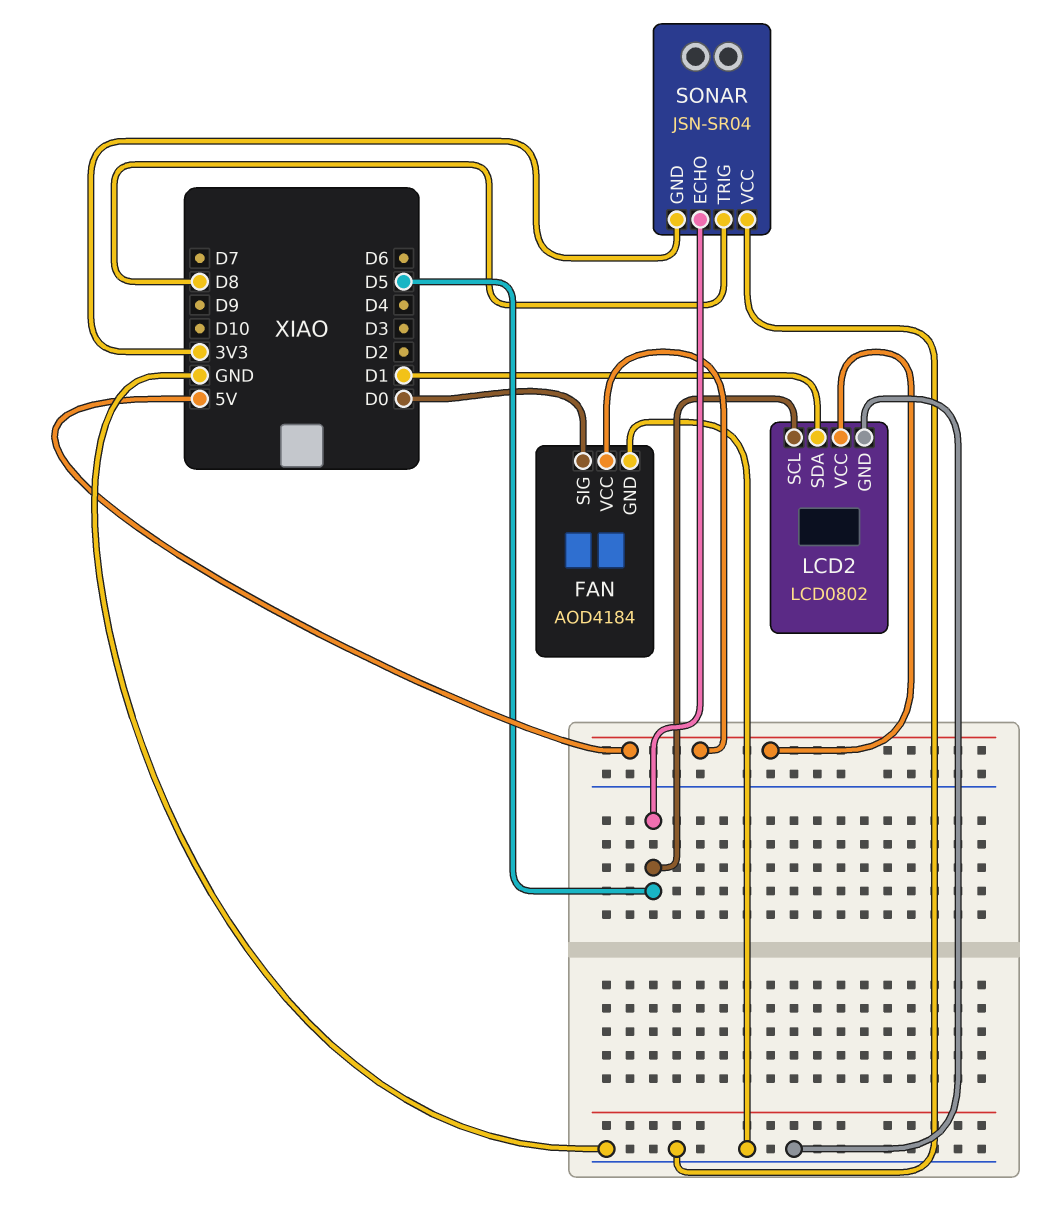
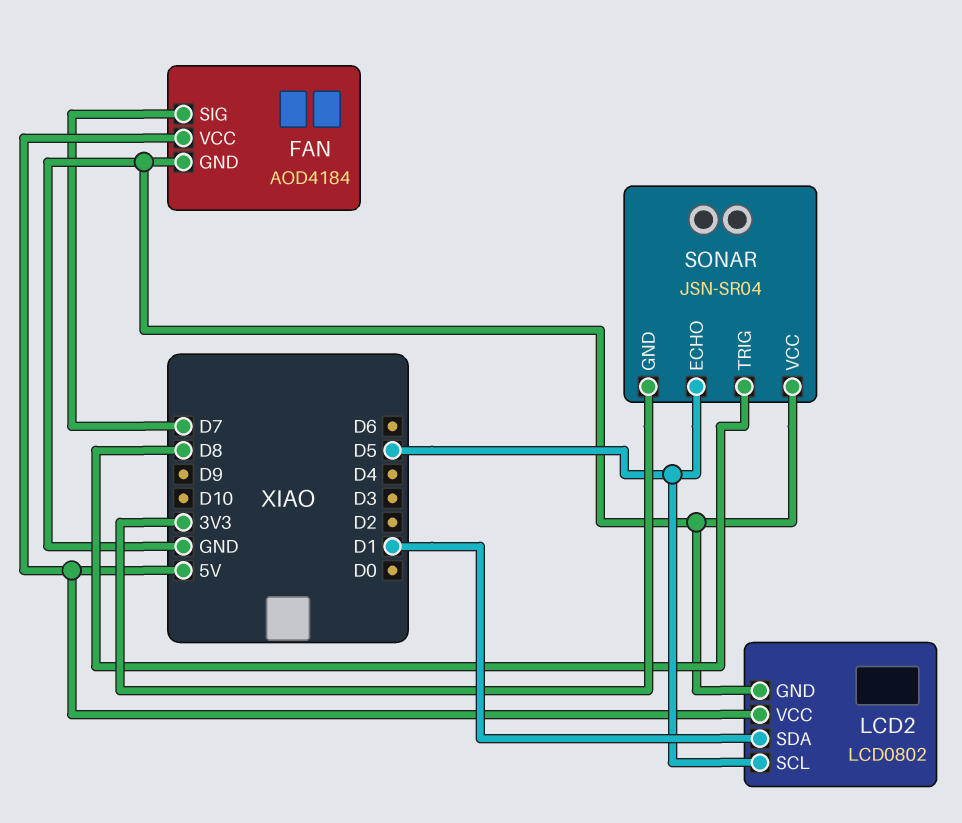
FAN pin SIG: D0 -> D7

